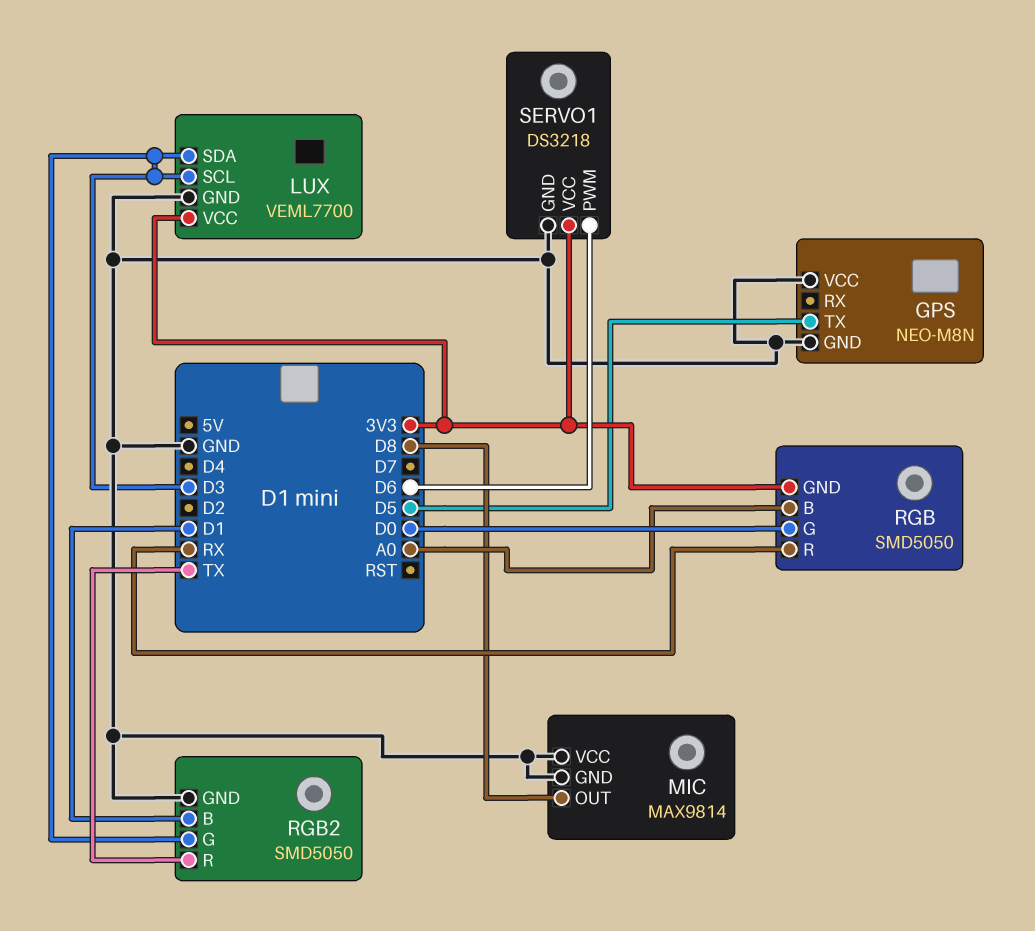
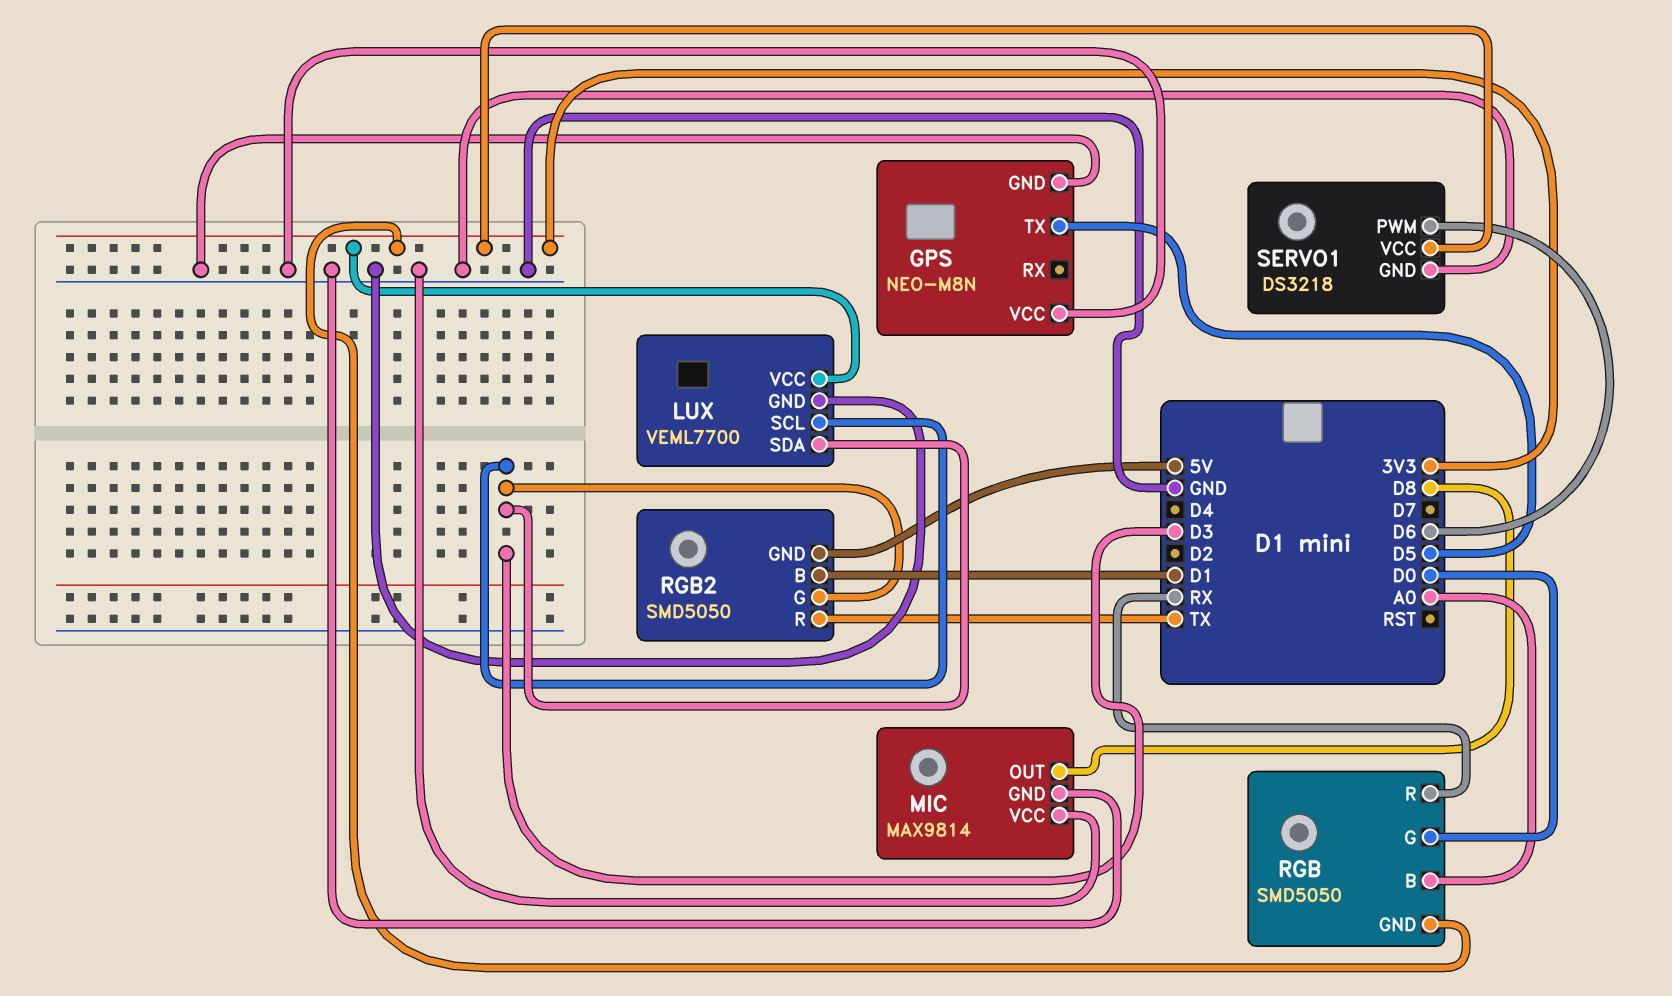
RGB2 pin GND: GND -> 5V

